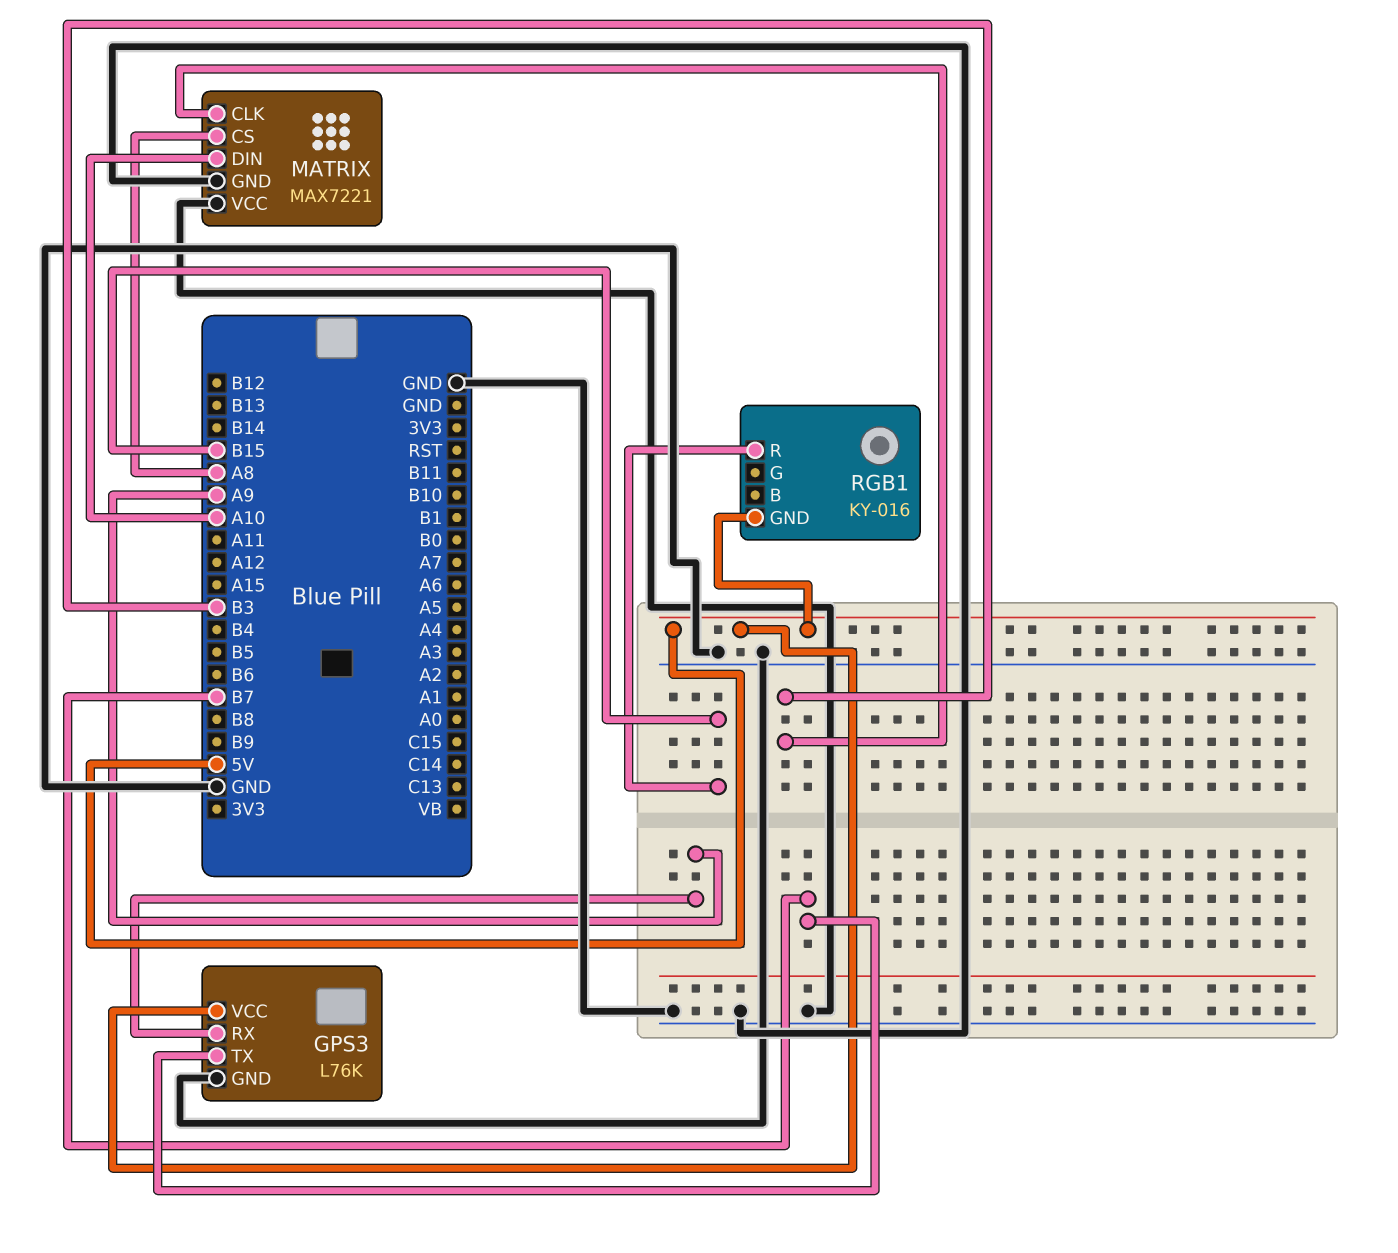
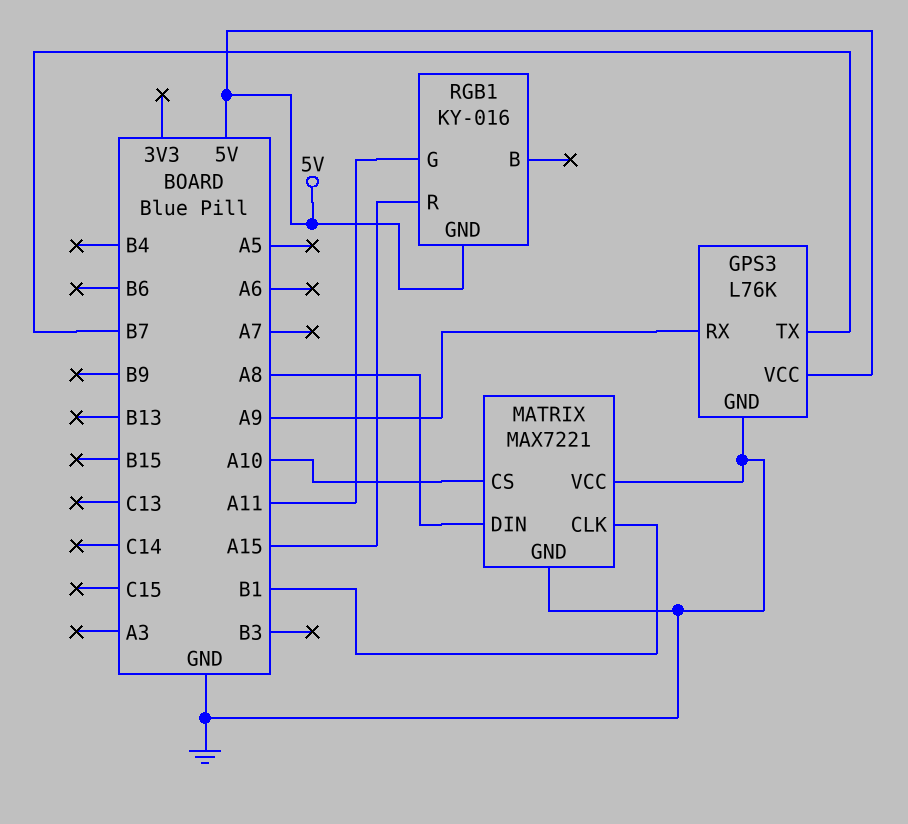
MATRIX pin CLK: B3 -> B1
MATRIX pin CS: A8 -> A10
MATRIX pin DIN: A10 -> A8
RGB1 pin G: none -> A11
RGB1 pin R: B15 -> A15

